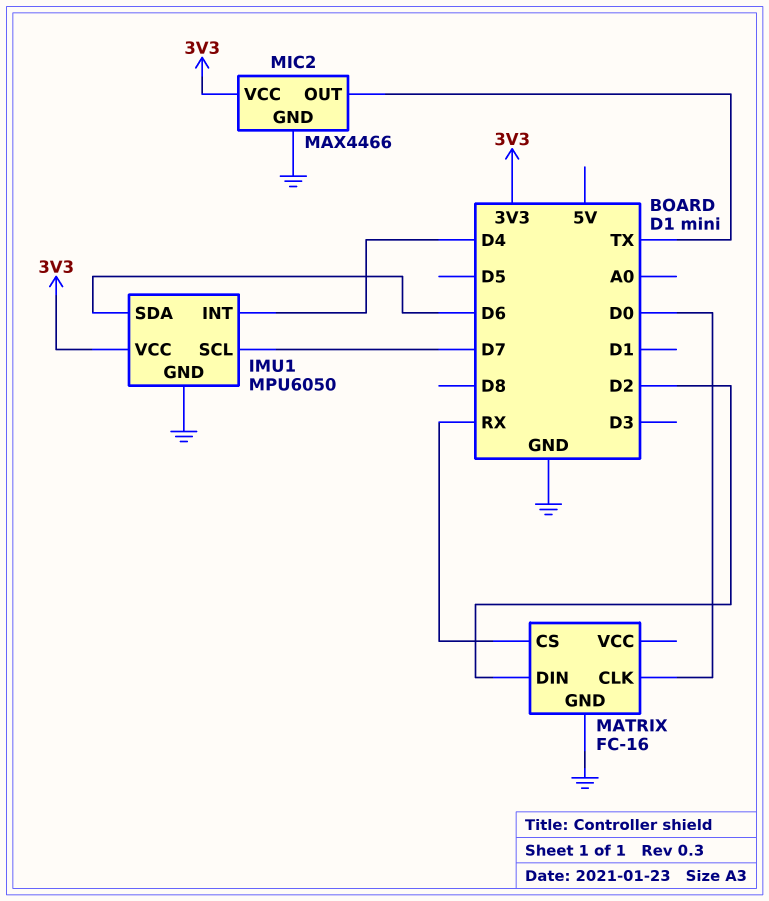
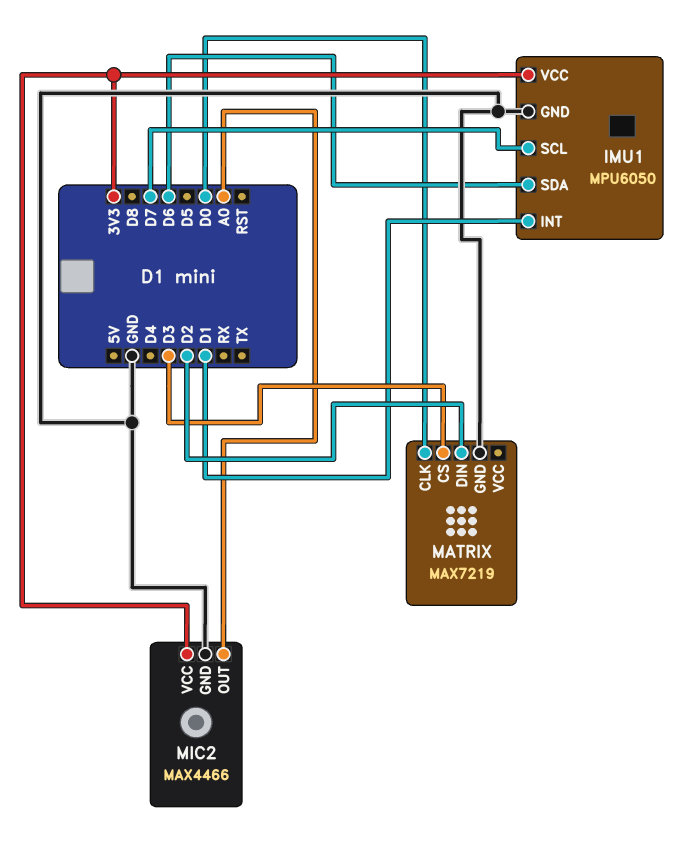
IMU1 pin INT: D4 -> D1
MATRIX: FC-16 -> MAX7219
MATRIX pin CS: RX -> D3
MIC2 pin OUT: TX -> A0

